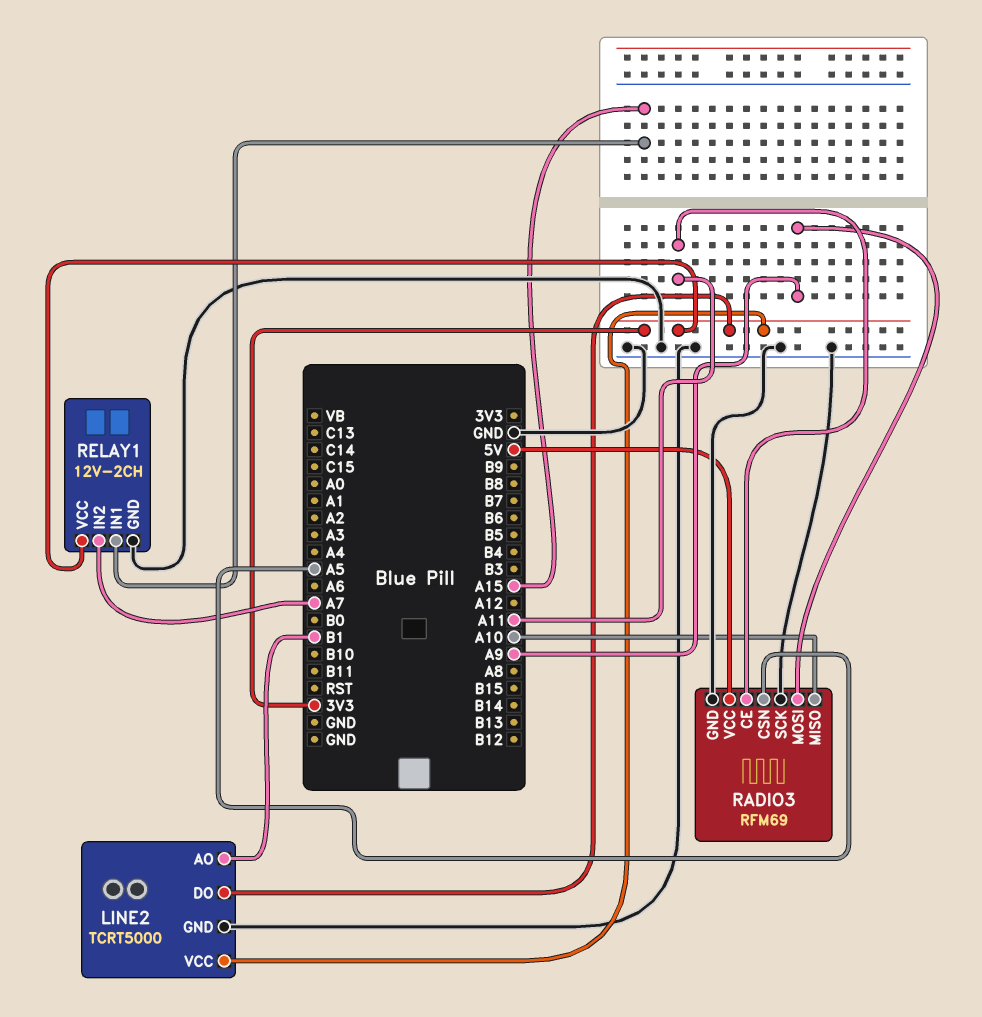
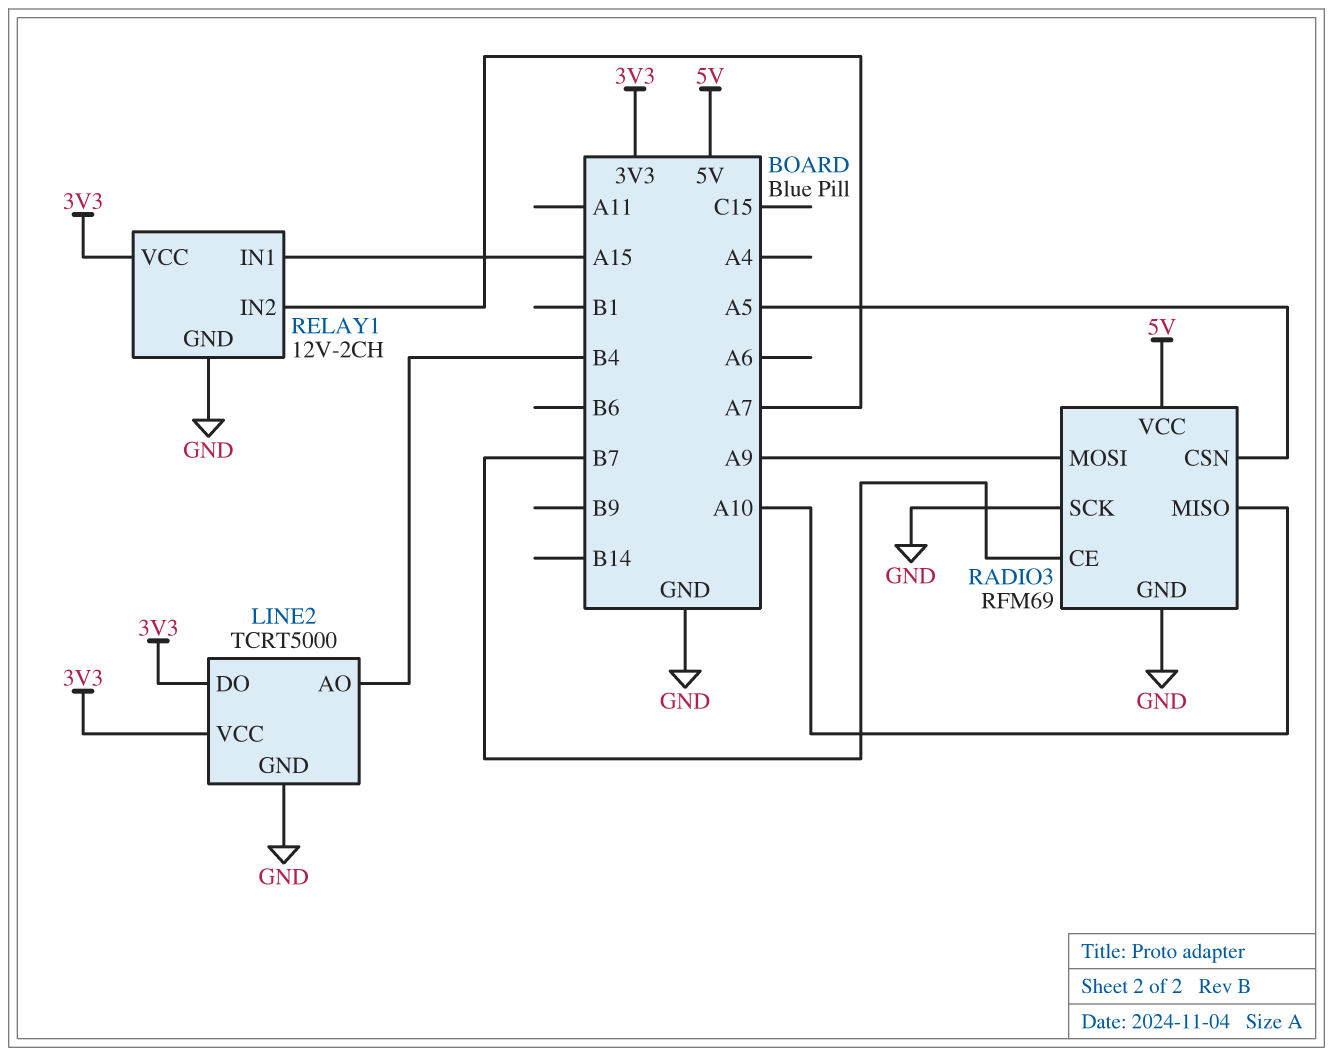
LINE2 pin AO: B1 -> B4
RADIO3 pin CE: A11 -> B7

